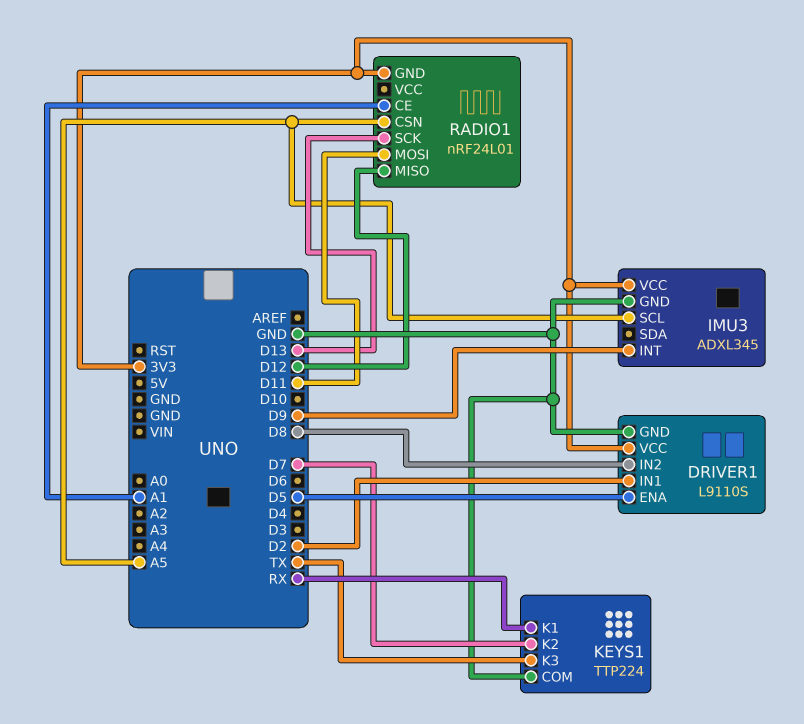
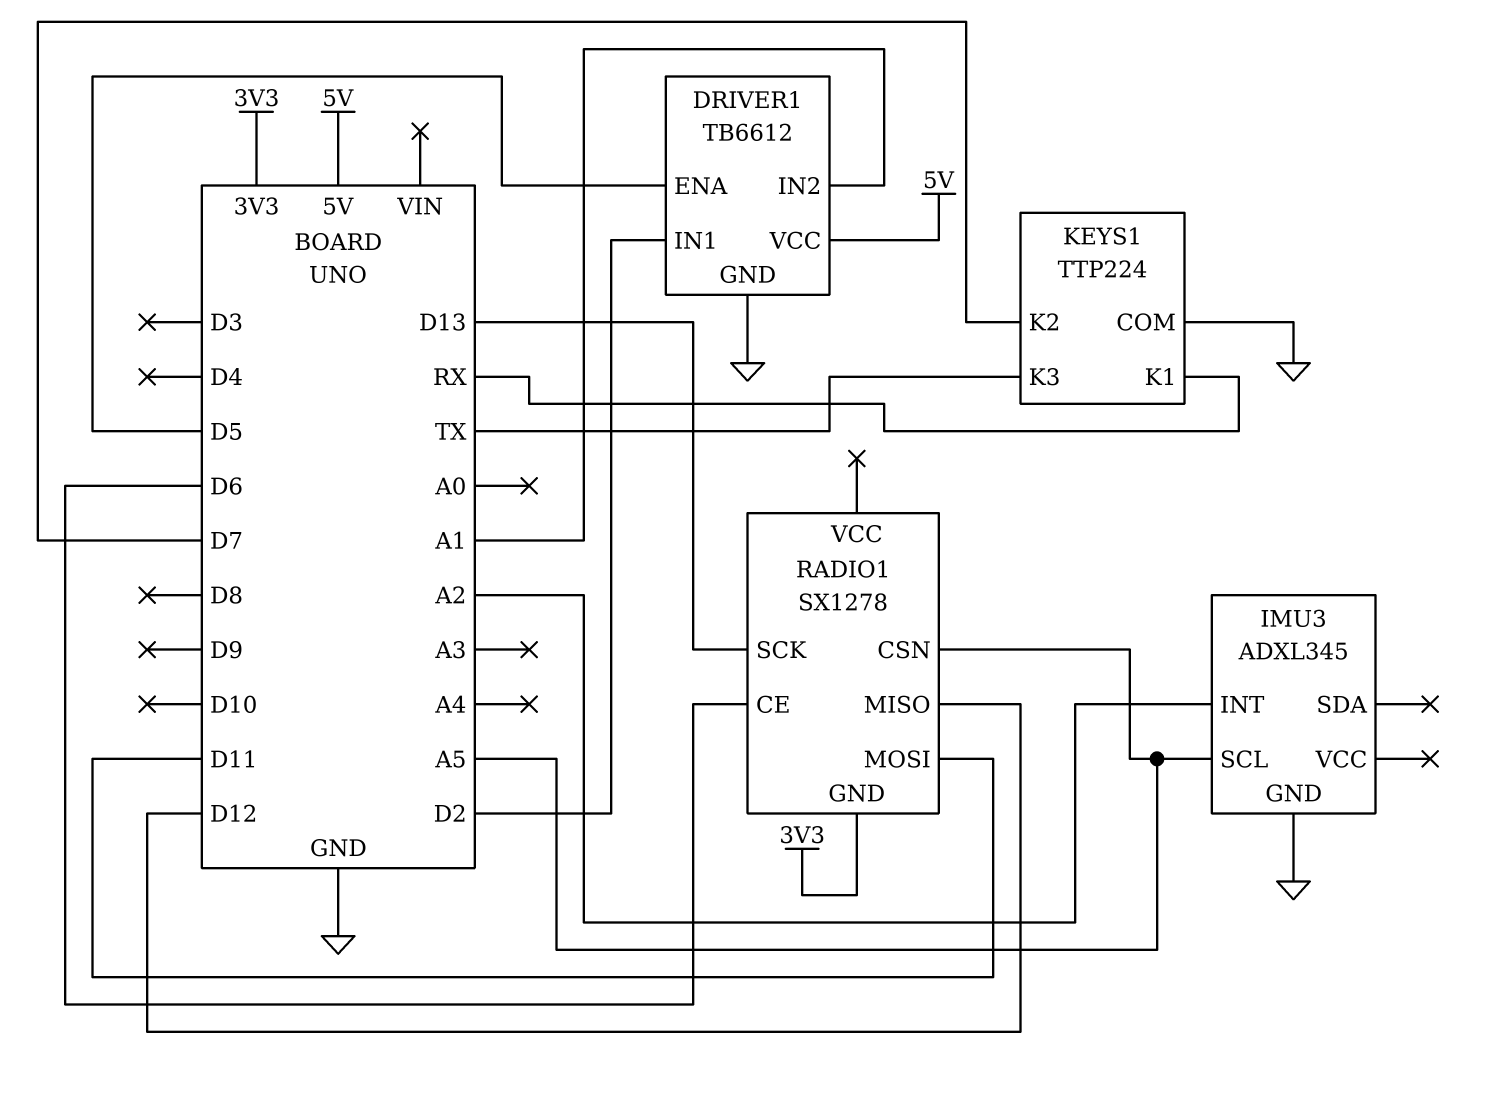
DRIVER1: L9110S -> TB6612
DRIVER1 pin IN2: D8 -> A1
DRIVER1 pin VCC: 3V3 -> 5V
IMU3 pin INT: D9 -> A2
IMU3 pin VCC: 3V3 -> none
RADIO1: nRF24L01 -> SX1278
RADIO1 pin CE: A1 -> D6

